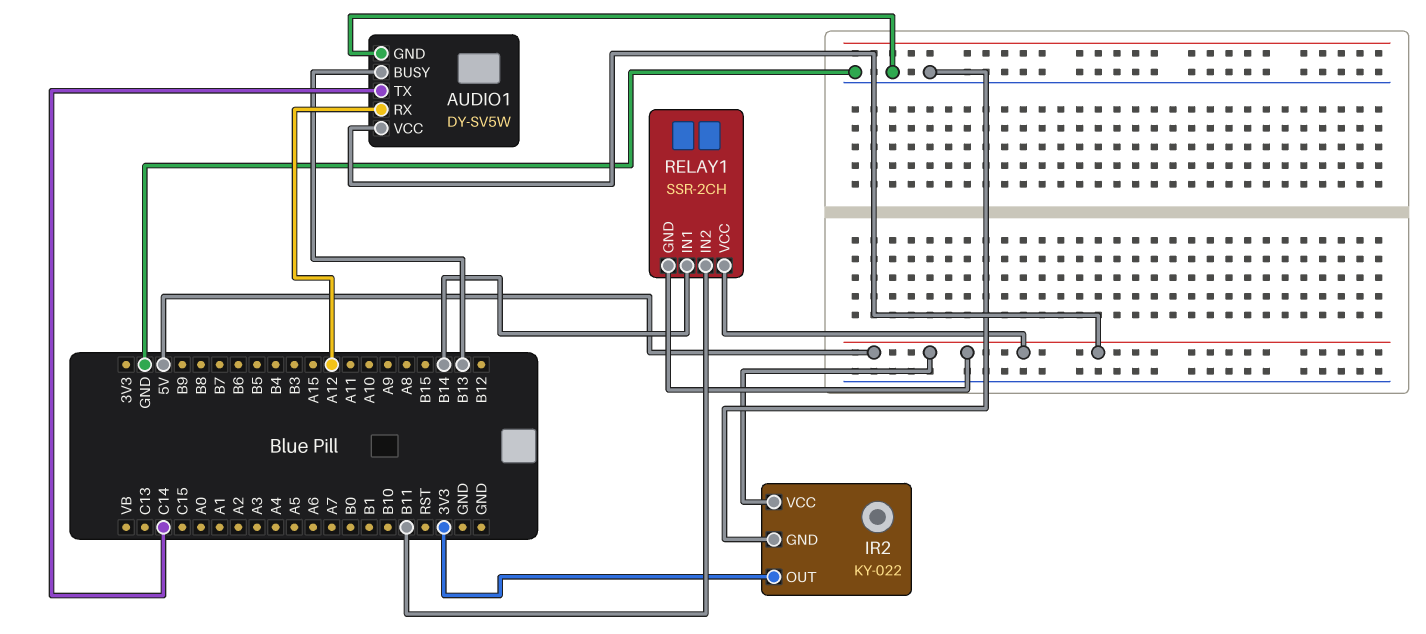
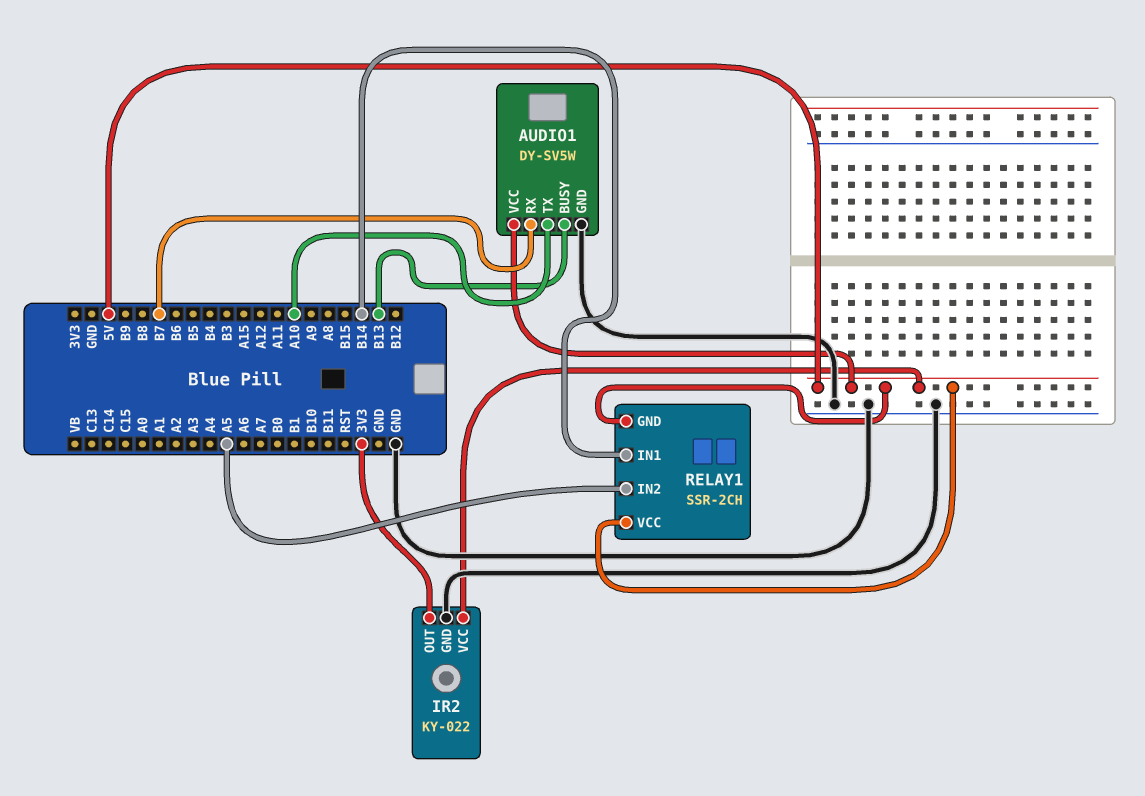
AUDIO1 pin RX: A12 -> B7
AUDIO1 pin TX: C14 -> A10
RELAY1 pin IN2: B11 -> A5

